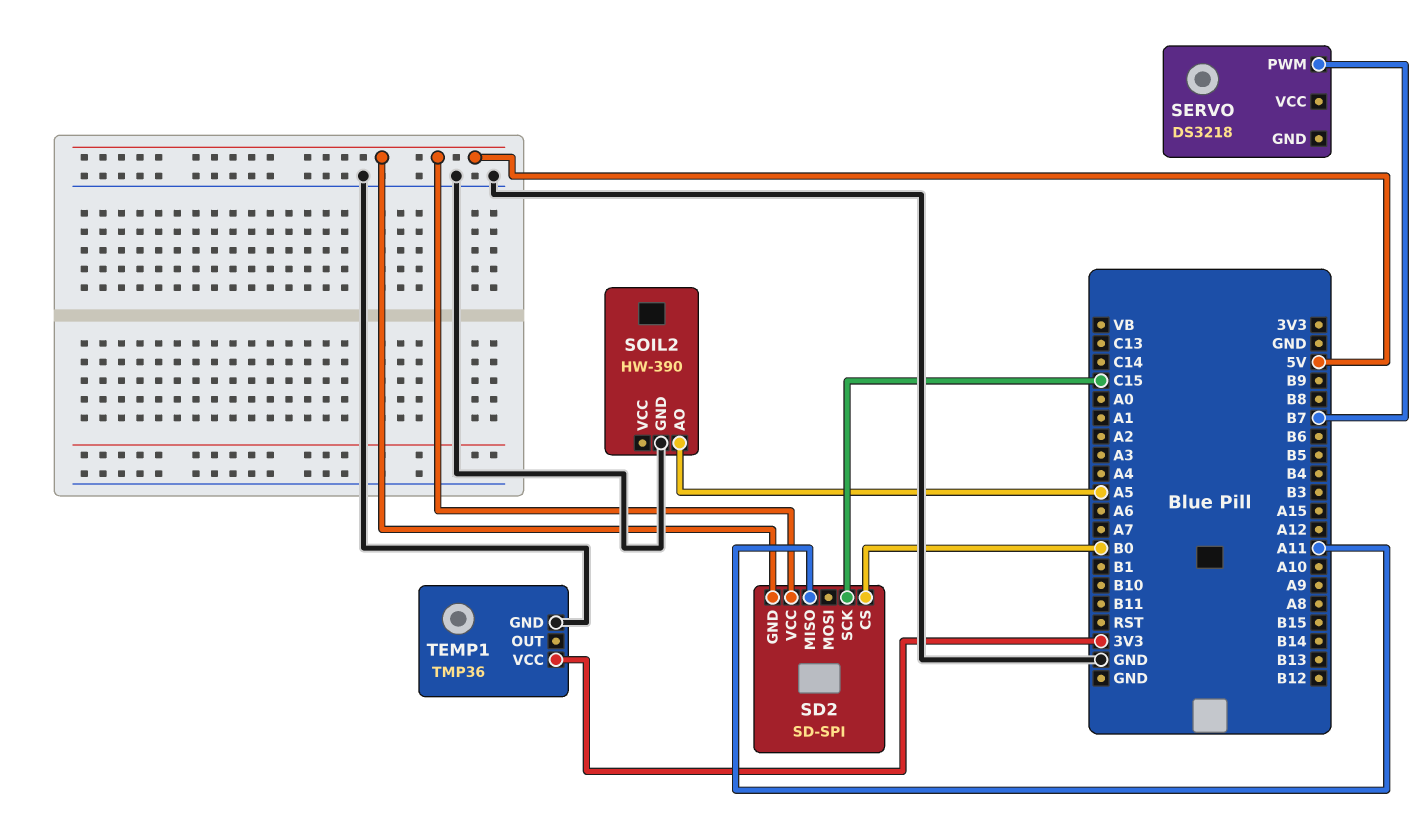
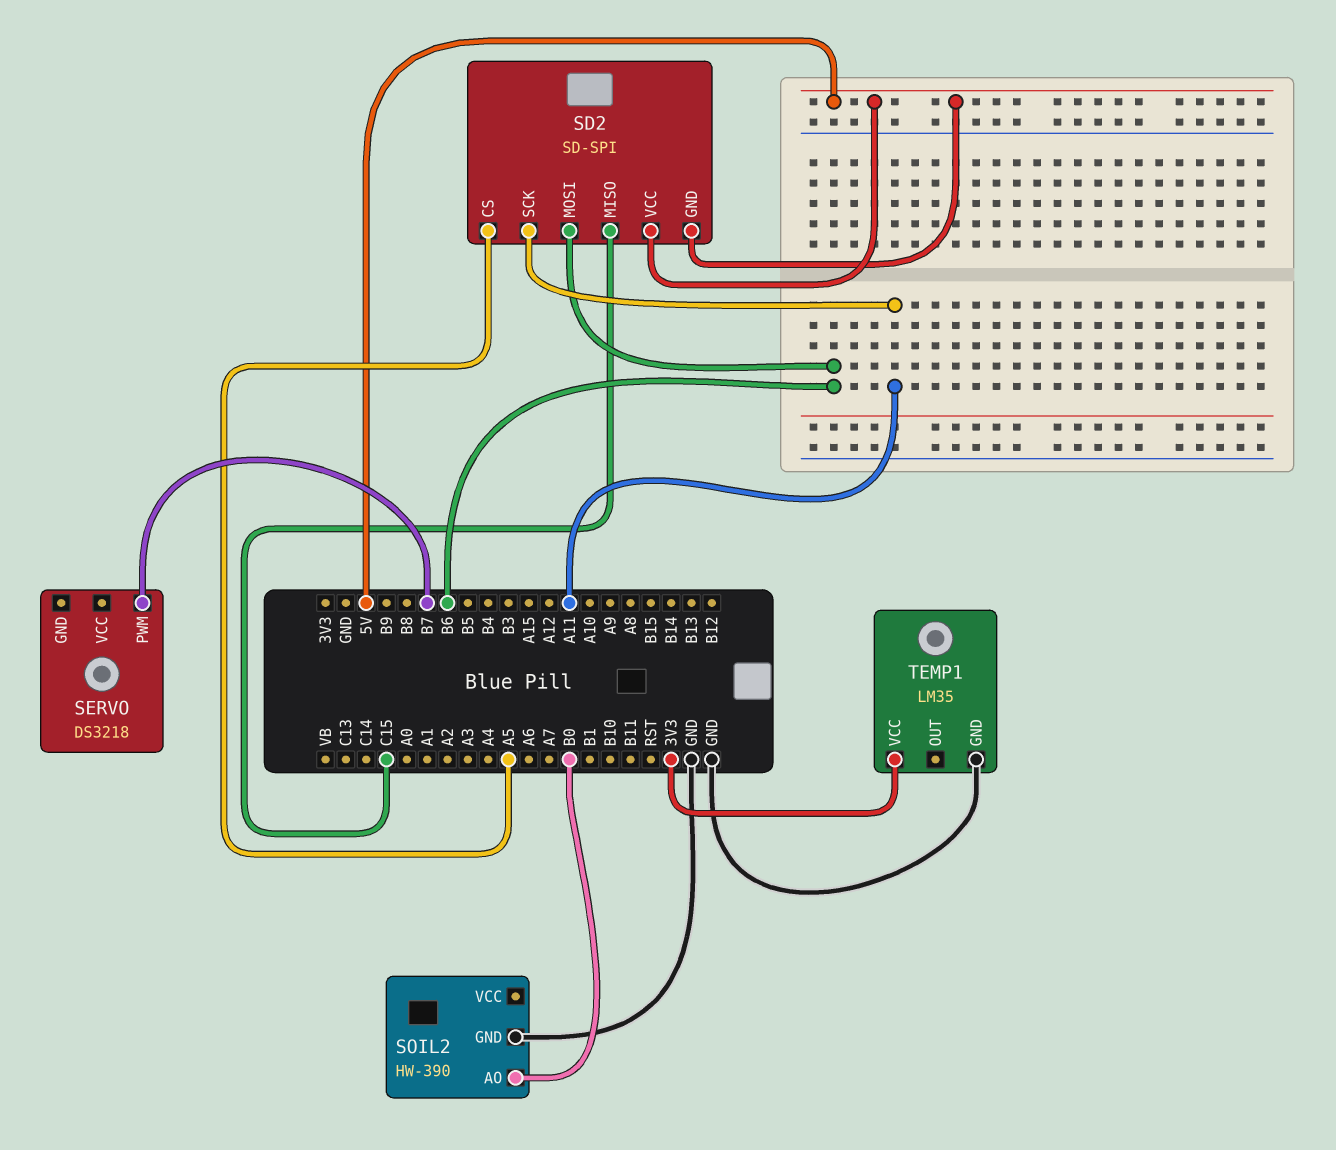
SD2 pin CS: B0 -> A5
SD2 pin MISO: A11 -> C15
SD2 pin MOSI: none -> B6
SD2 pin SCK: C15 -> A11
SOIL2 pin AO: A5 -> B0
TEMP1: TMP36 -> LM35

